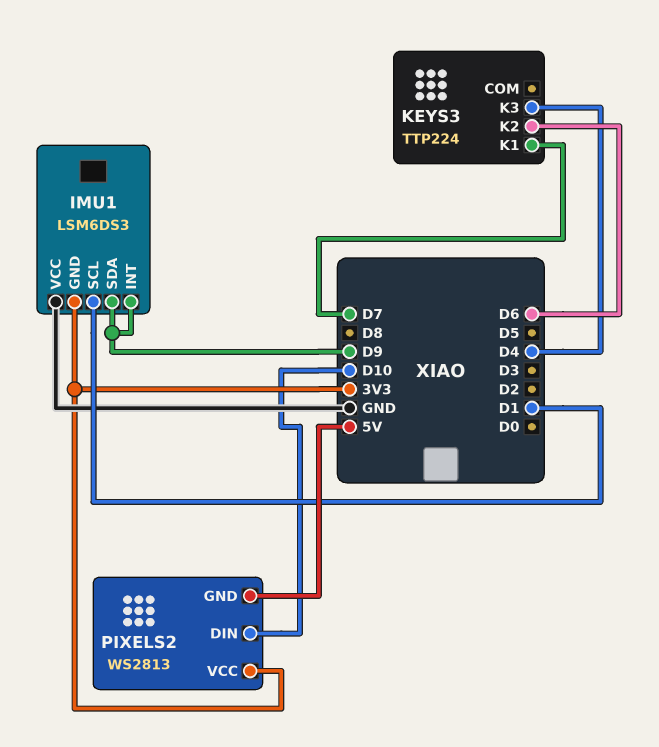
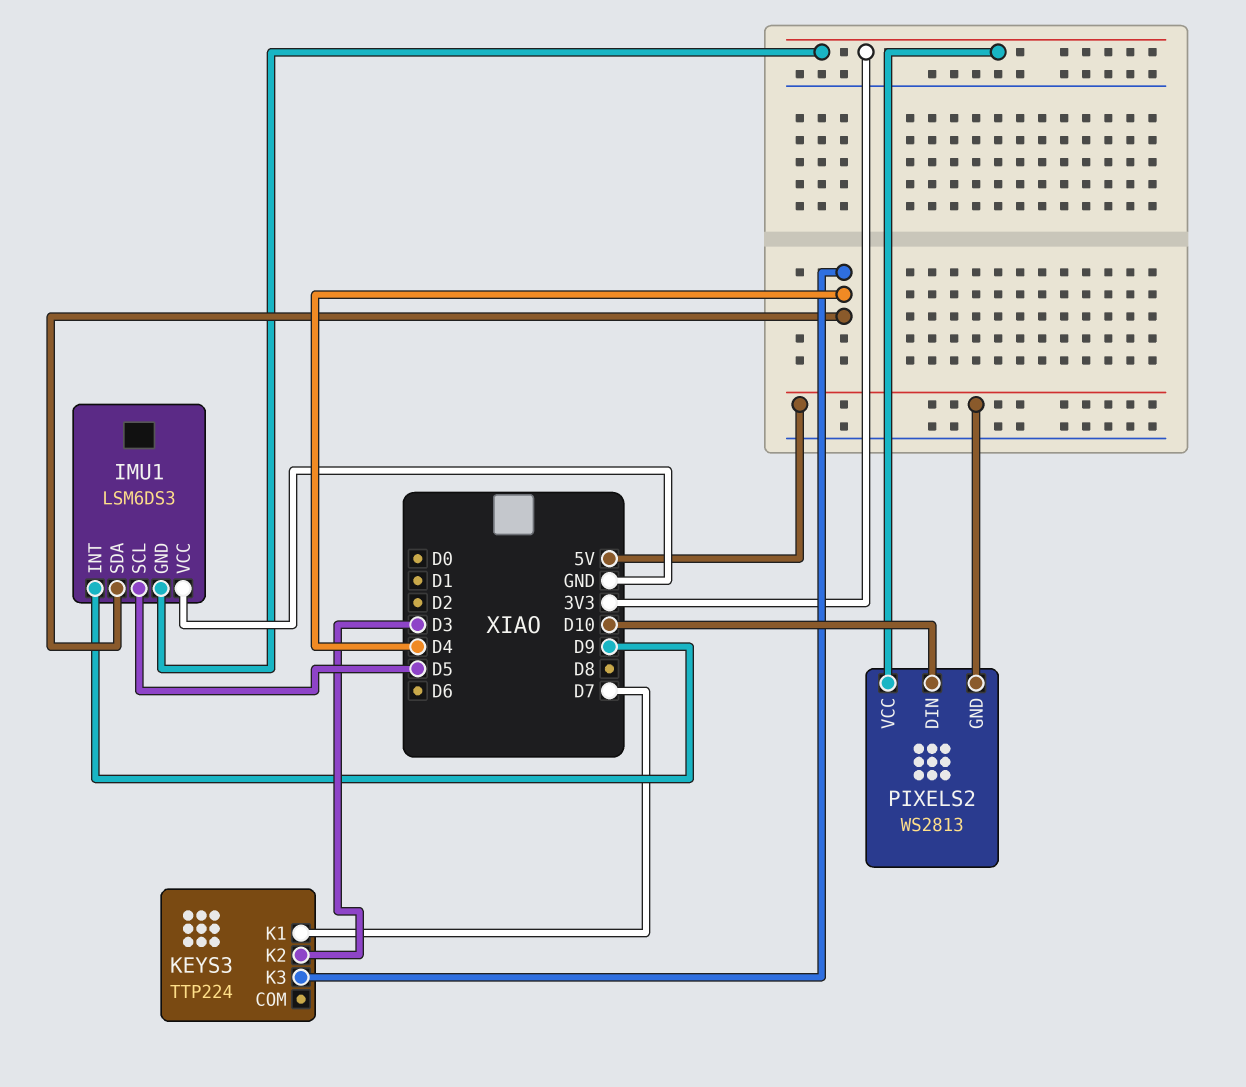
IMU1 pin SCL: D1 -> D5
IMU1 pin SDA: D9 -> D4
KEYS3 pin K2: D6 -> D3

